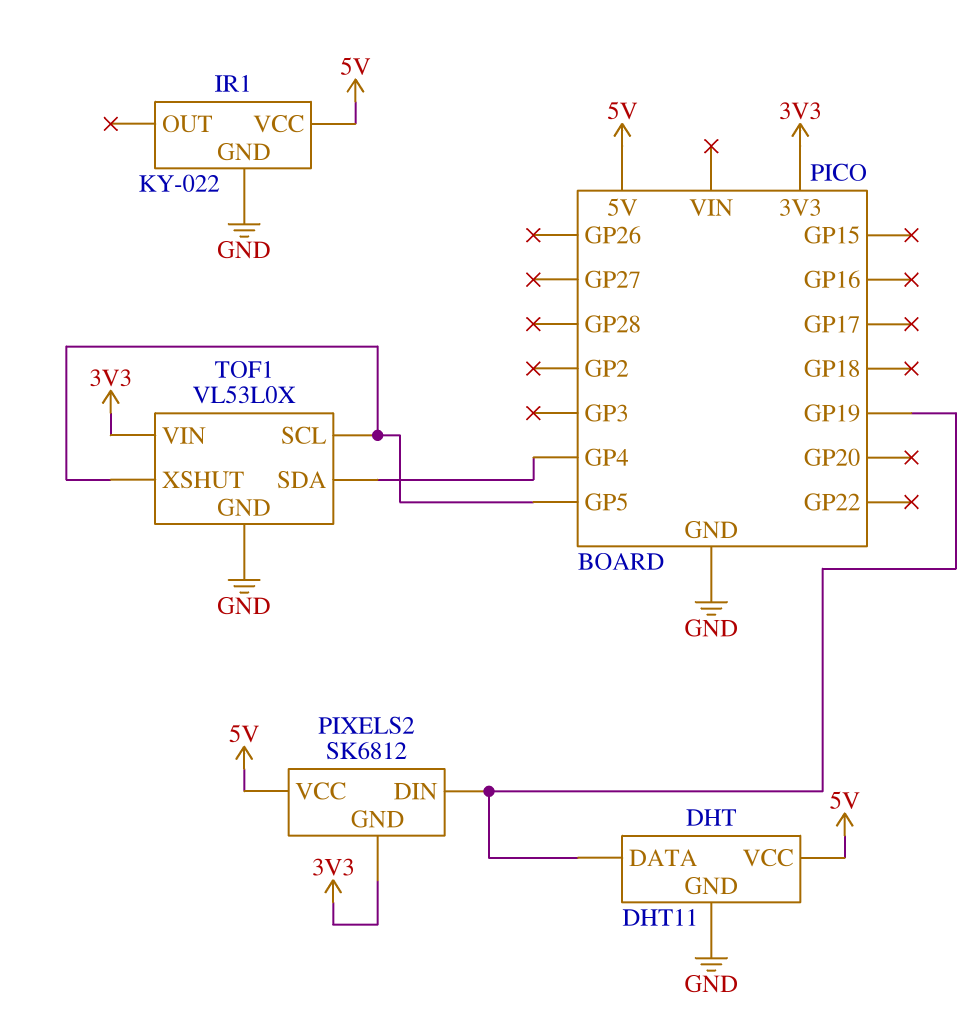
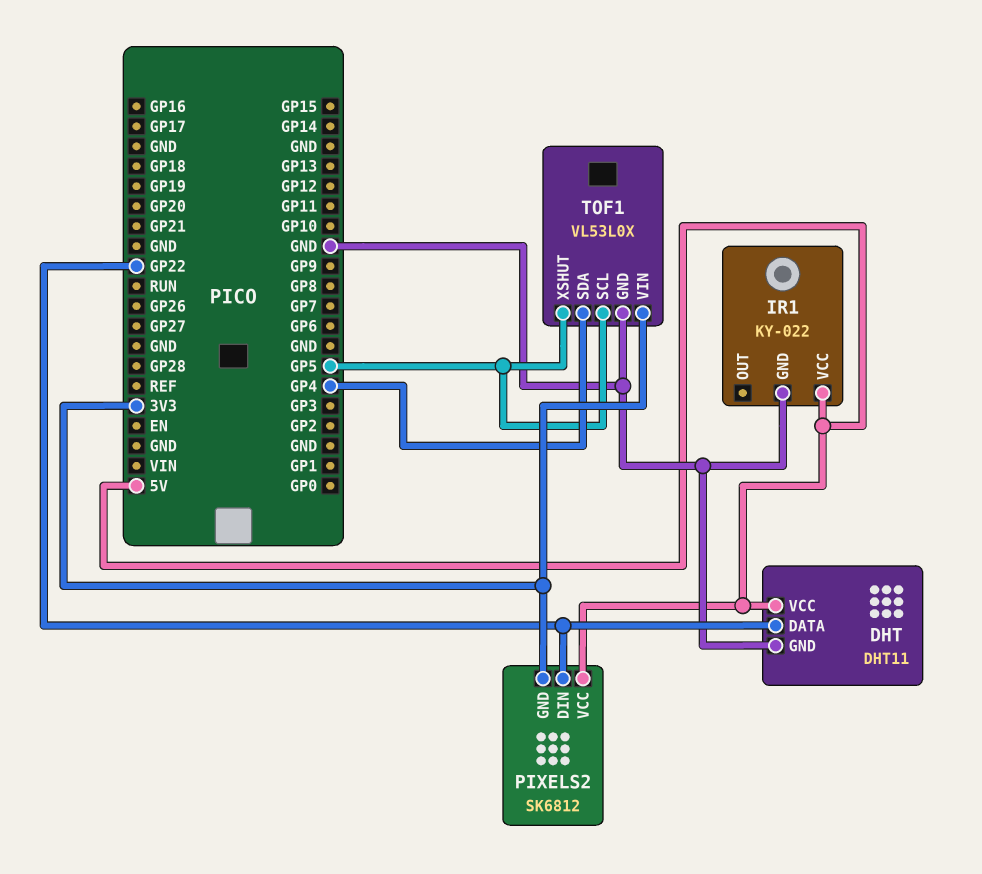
DHT pin DATA: GP19 -> GP22
PIXELS2 pin DIN: GP19 -> GP22

